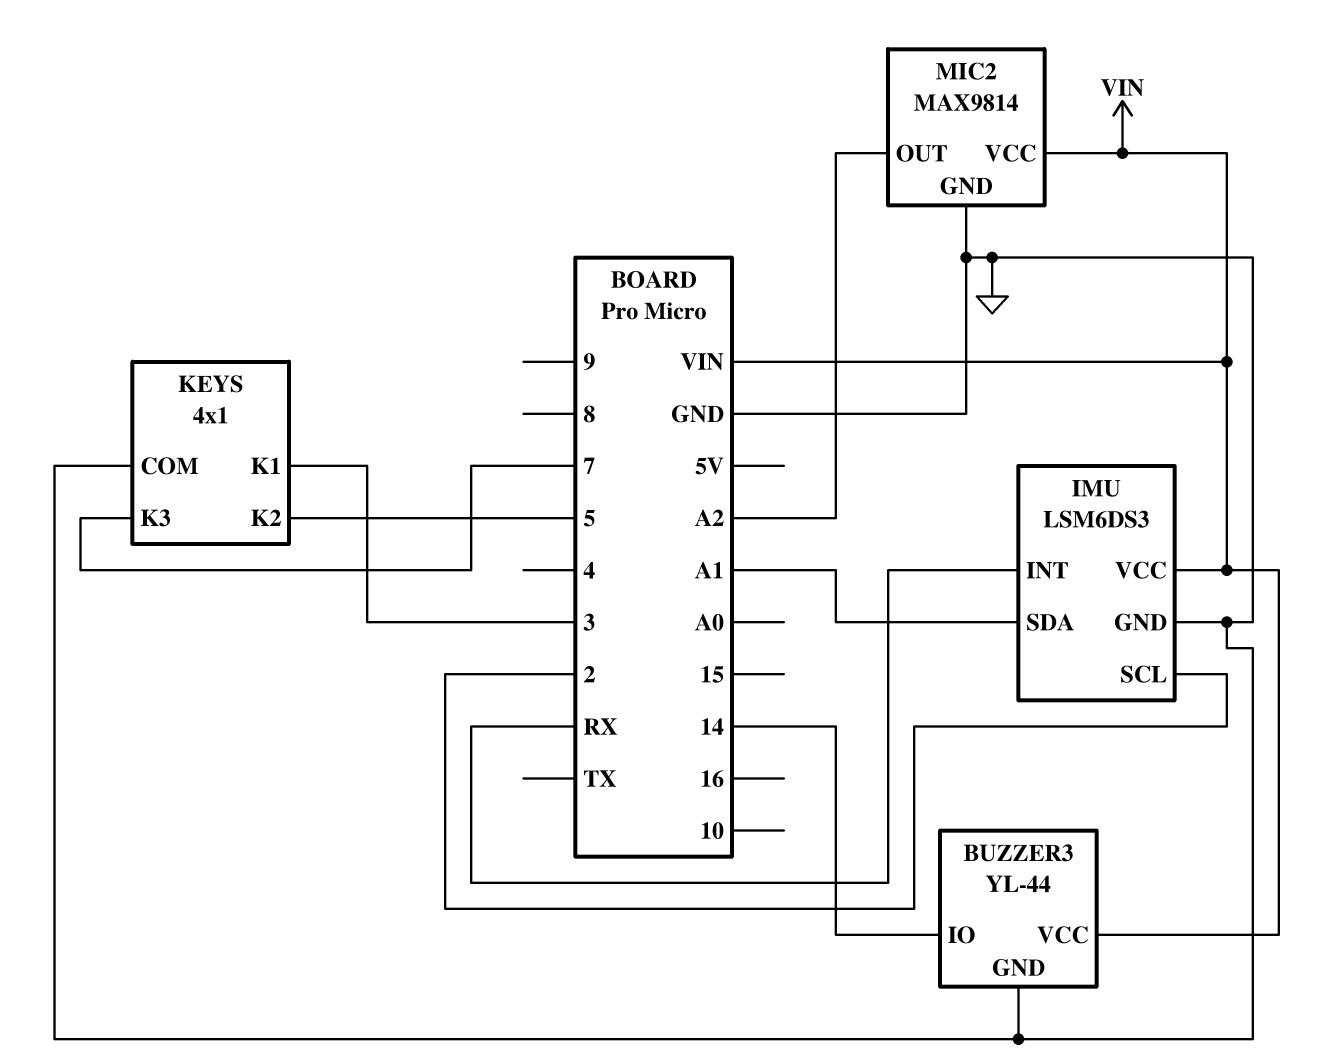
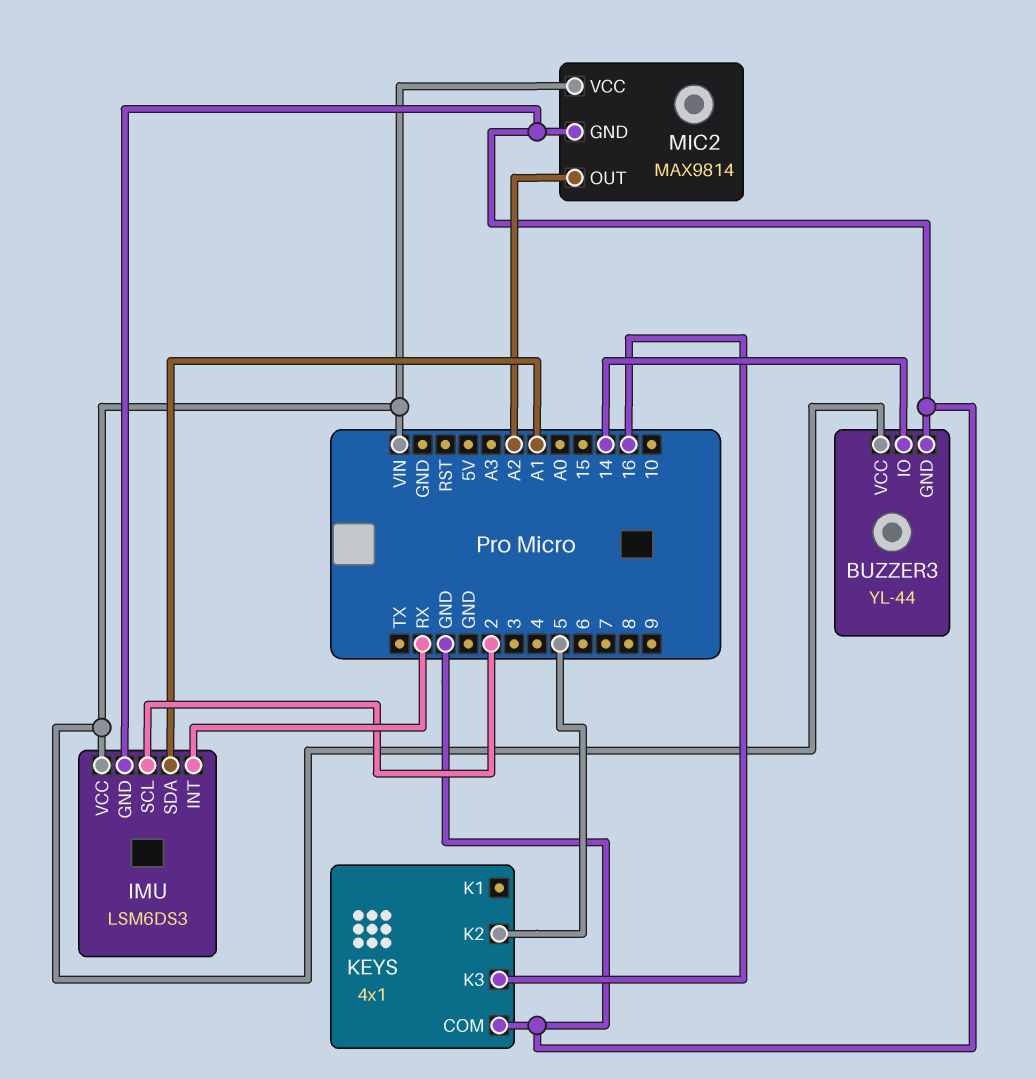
KEYS pin K1: 3 -> none
KEYS pin K3: 7 -> 16

